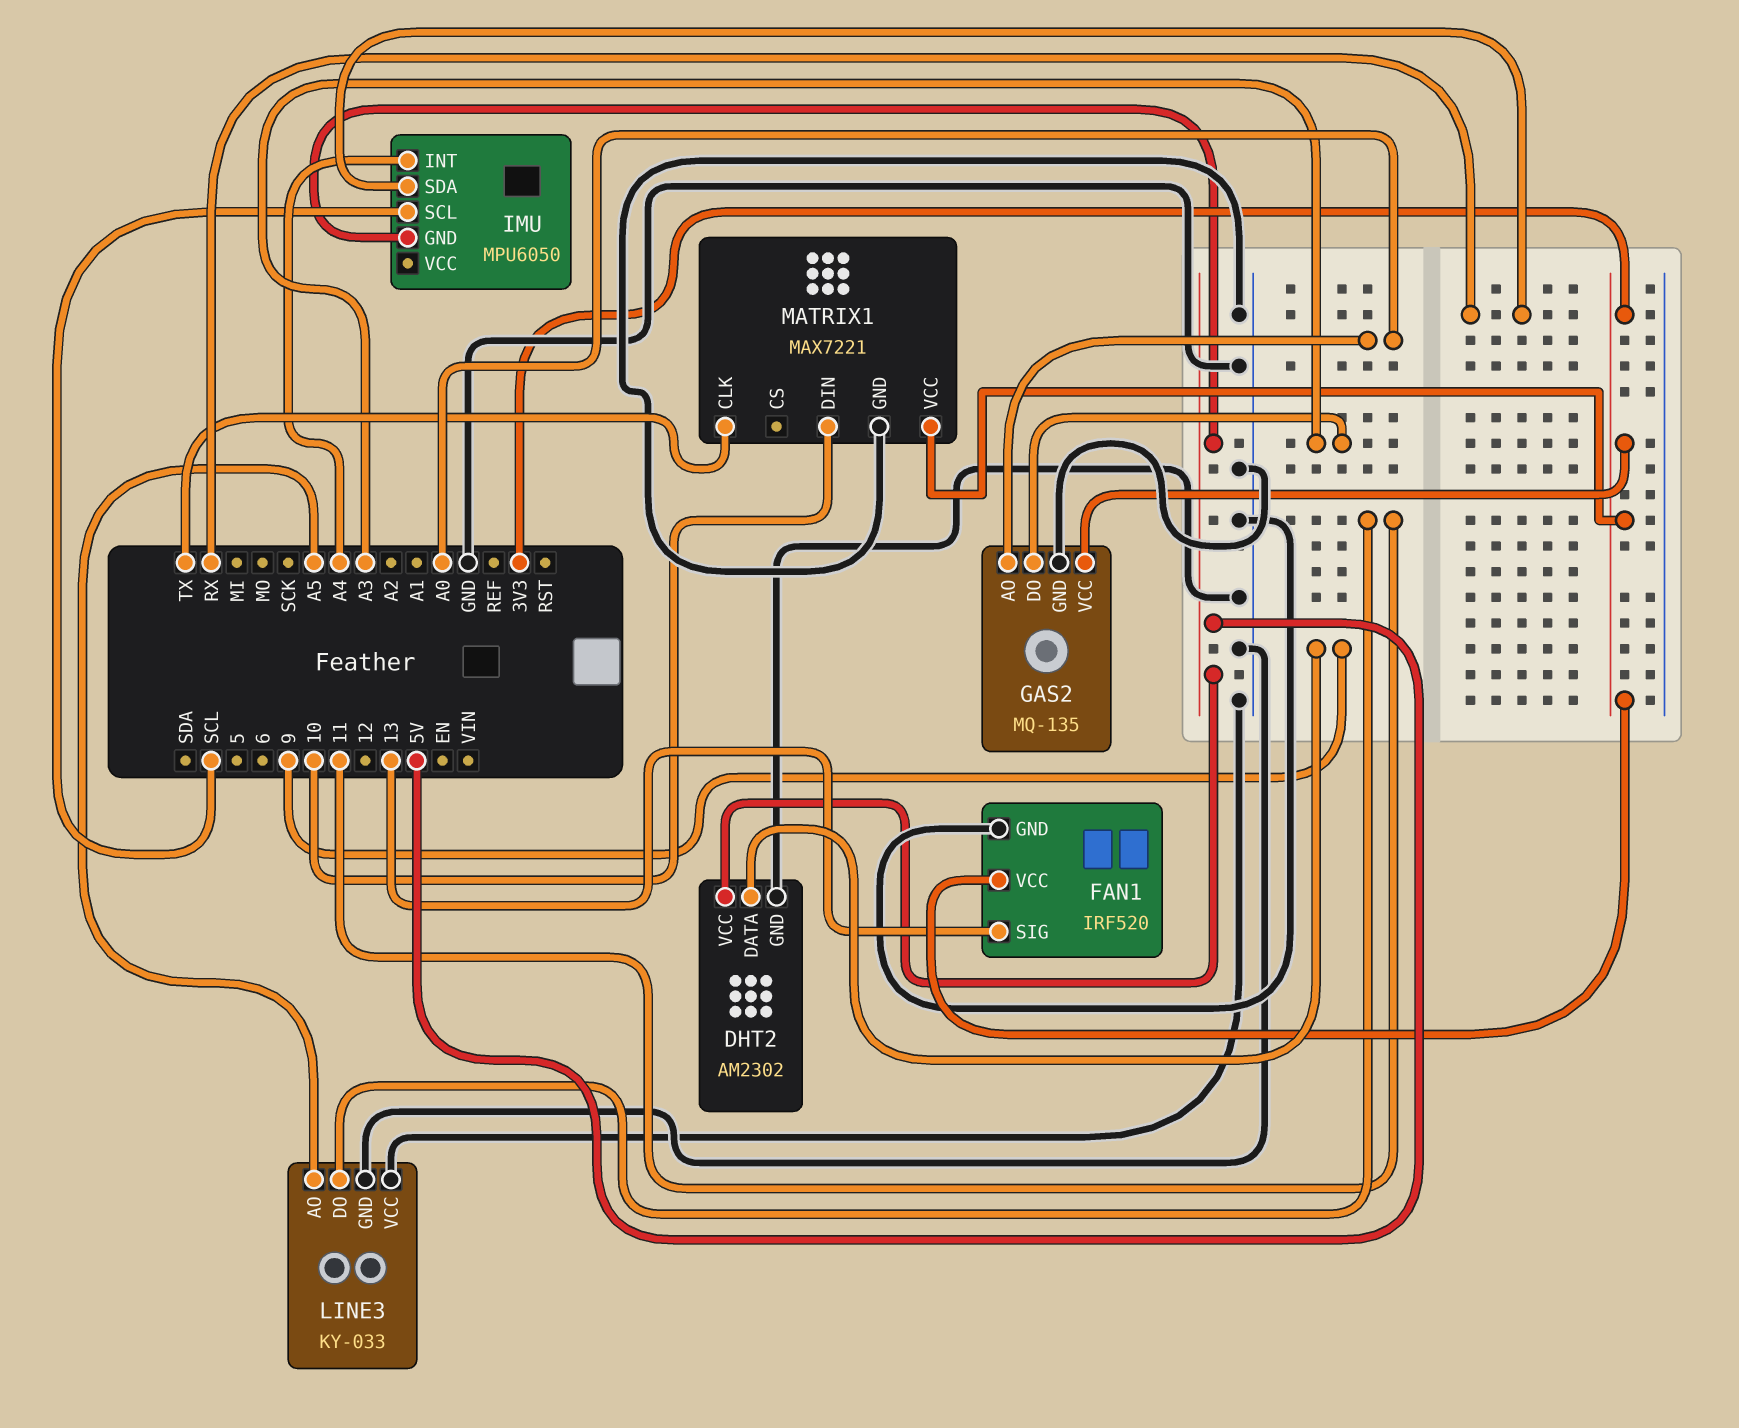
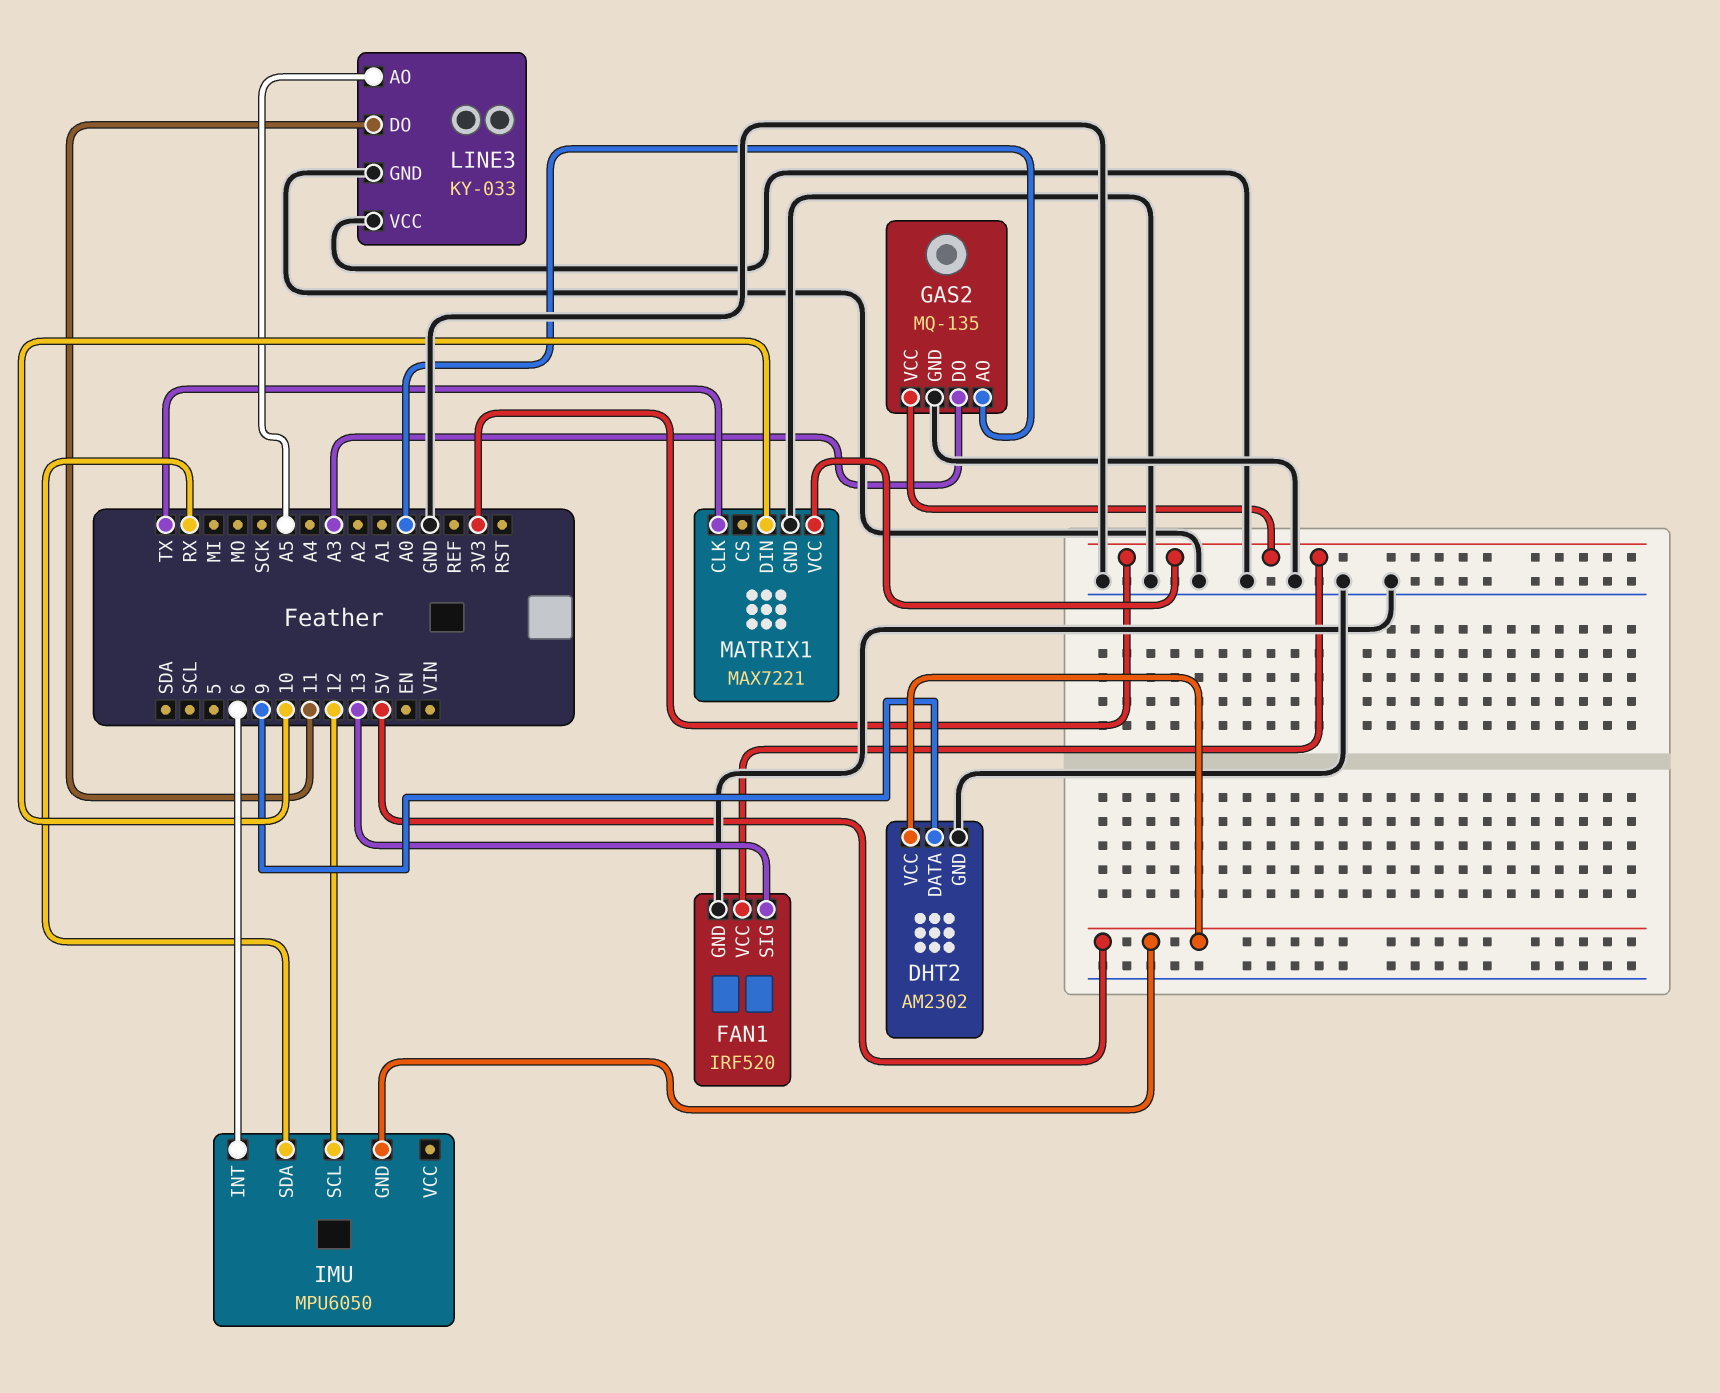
IMU pin INT: A4 -> 6
IMU pin SCL: SCL -> 12

